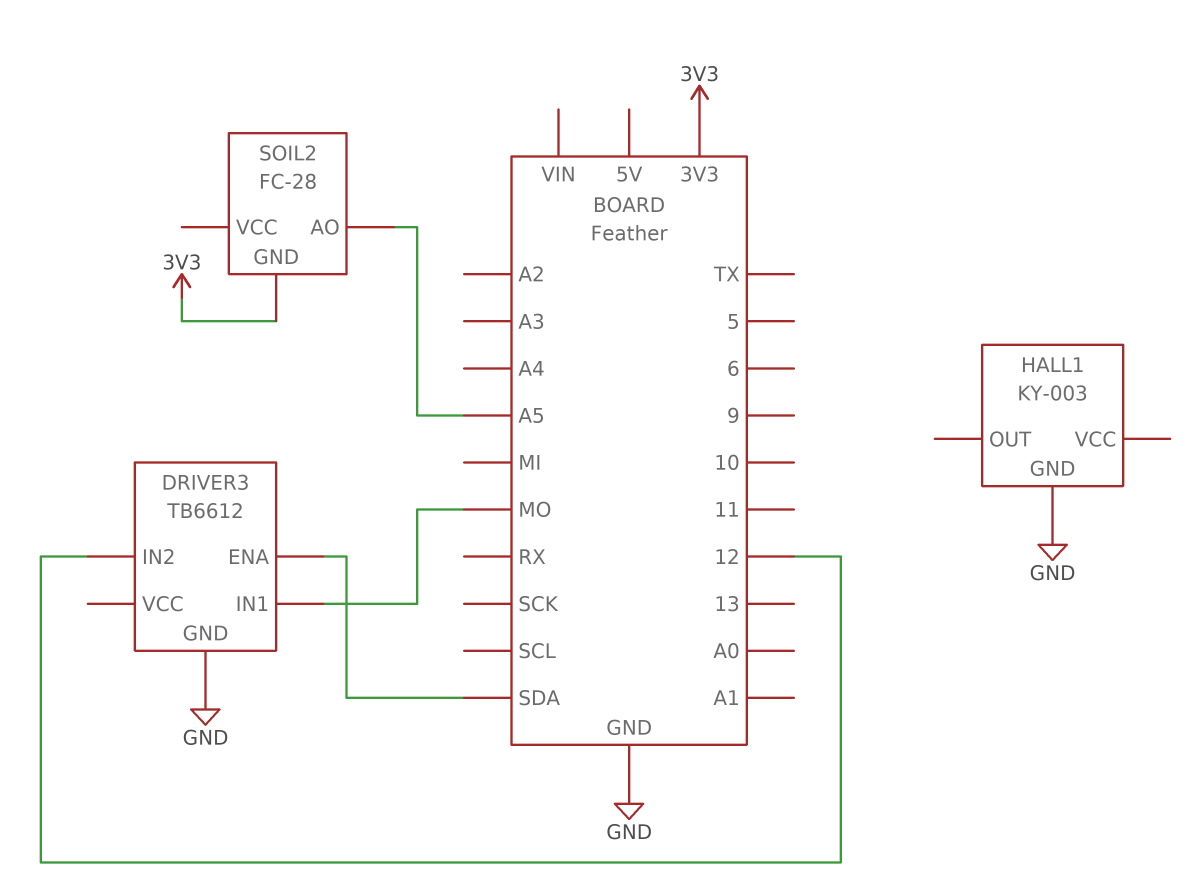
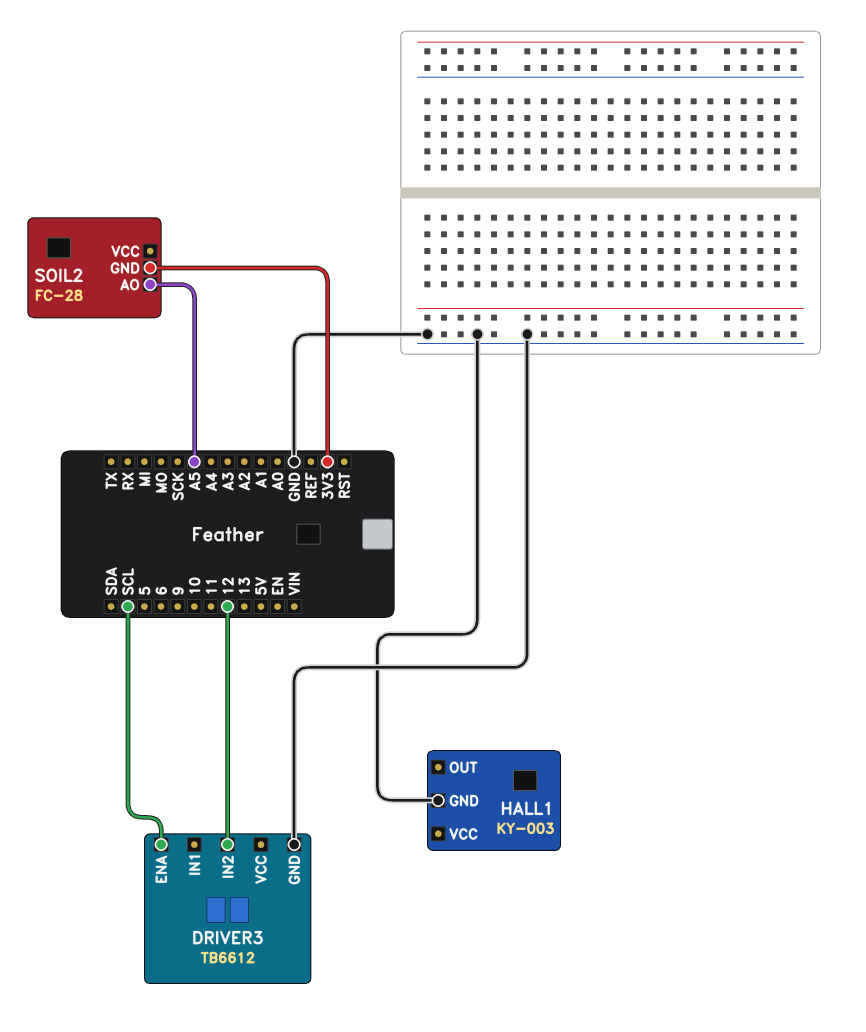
DRIVER3 pin ENA: SDA -> SCL
DRIVER3 pin IN1: MO -> none

